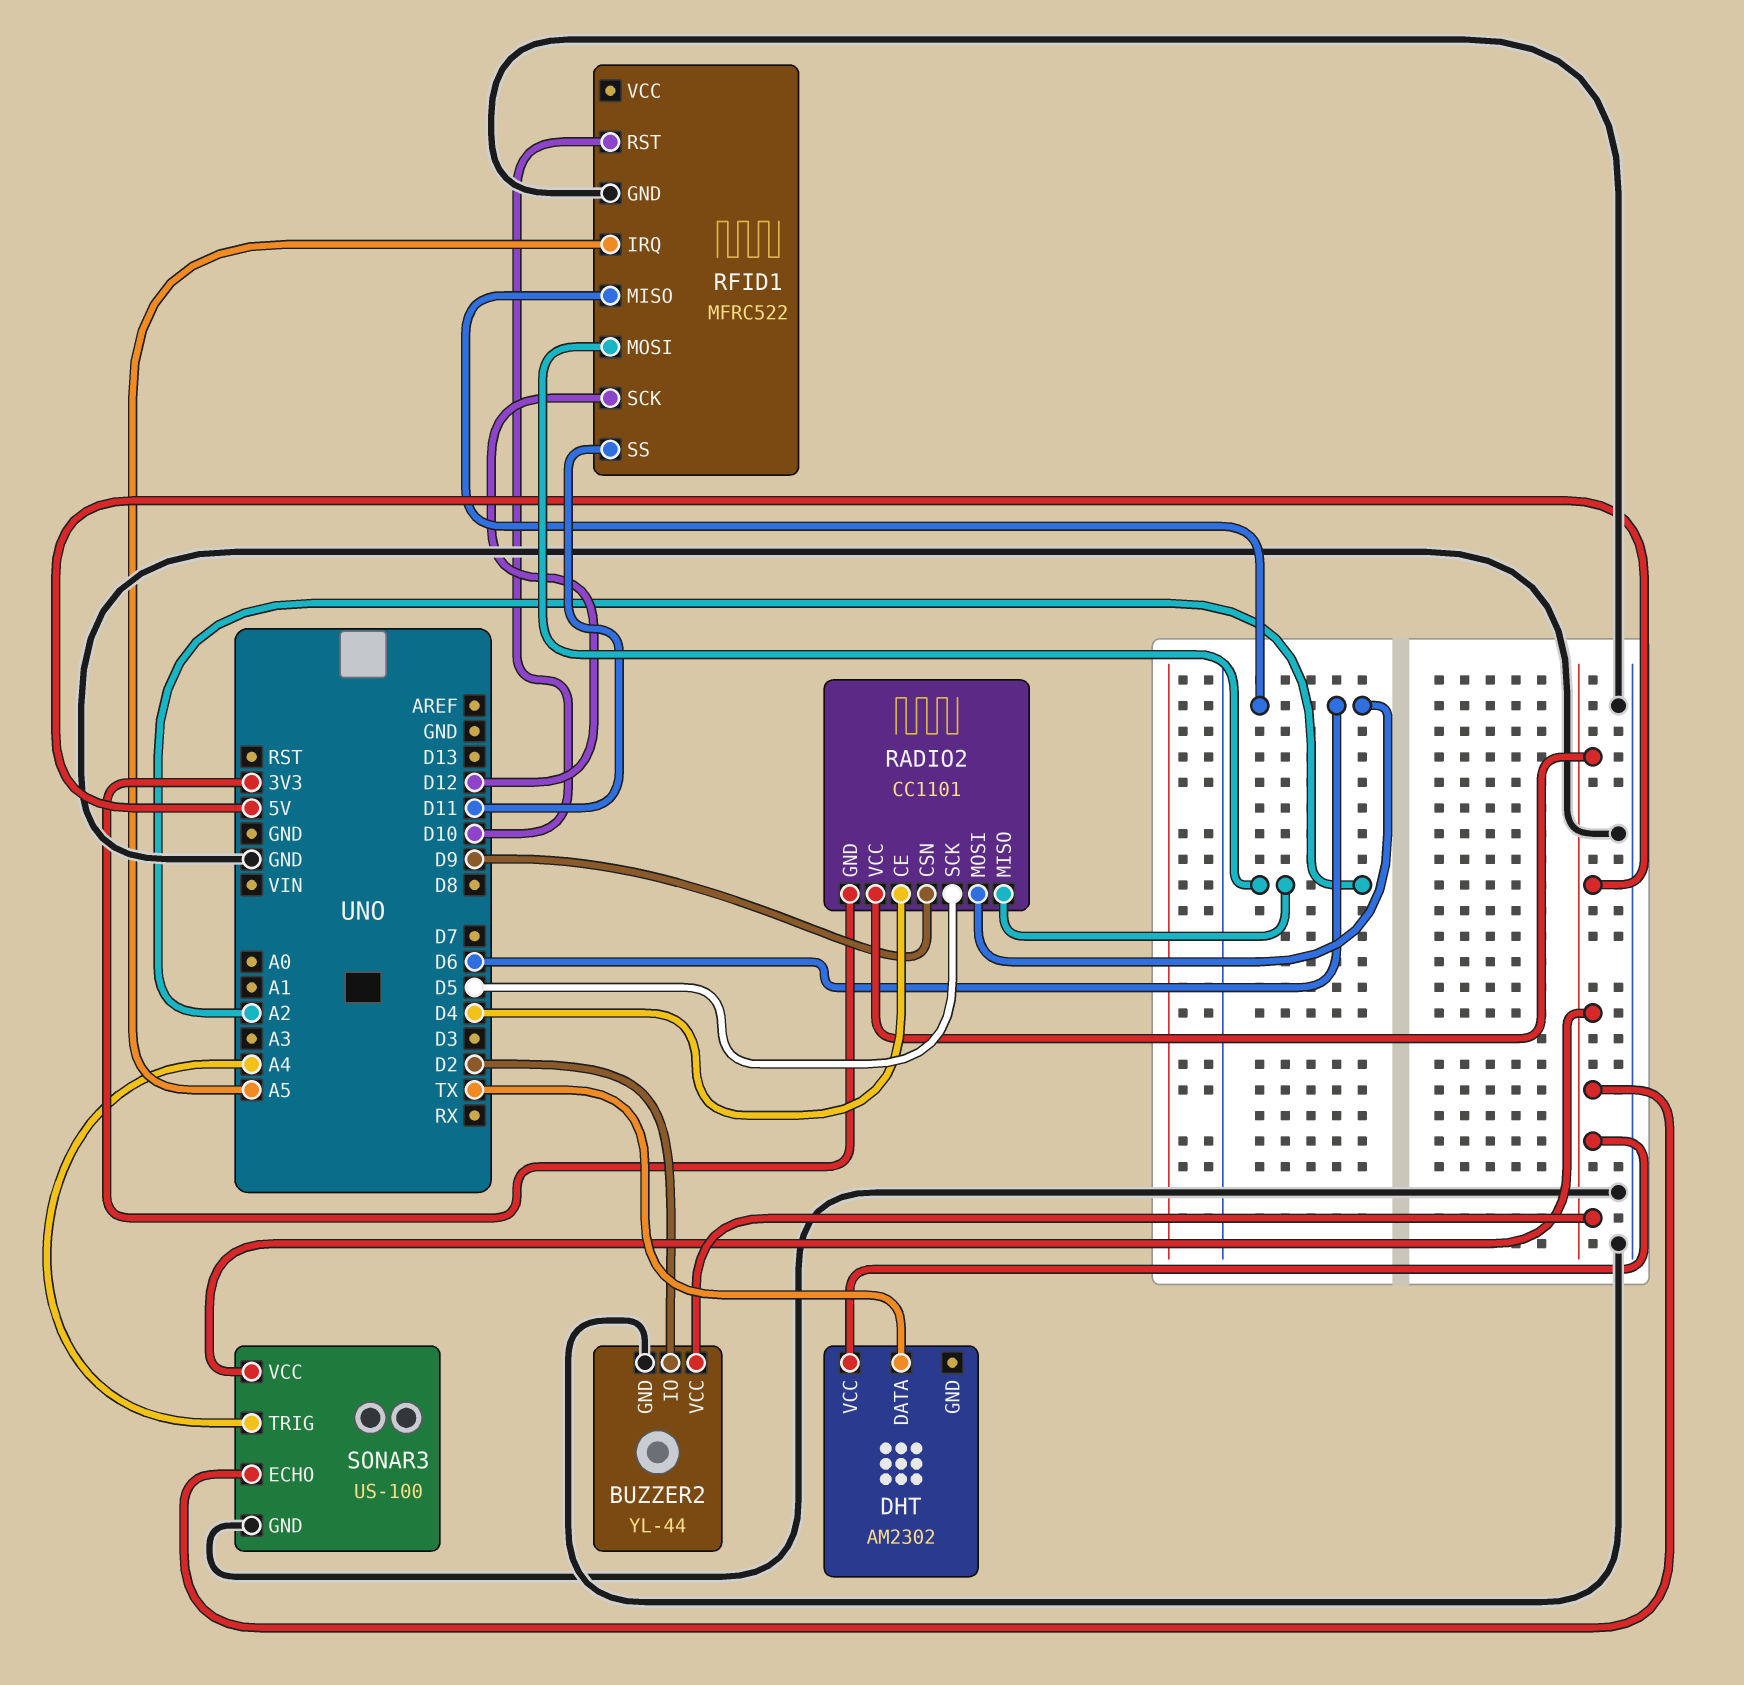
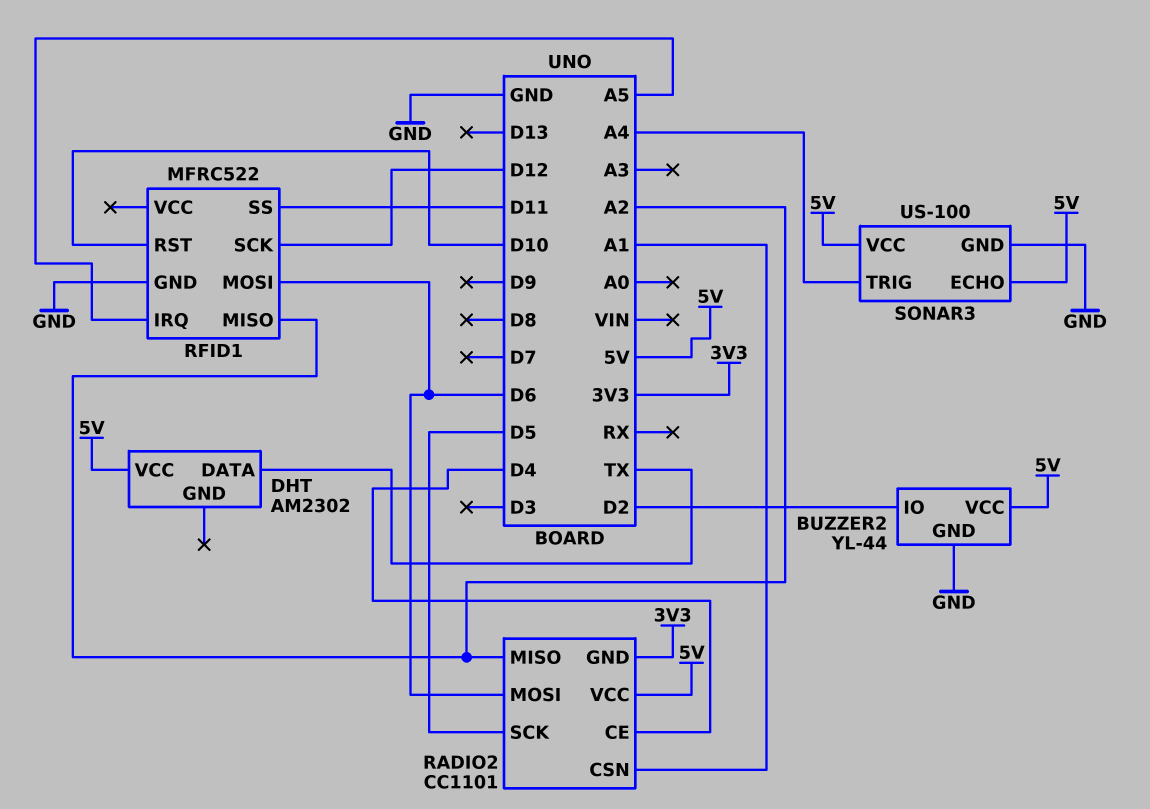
RADIO2 pin CSN: D9 -> A1
RFID1 pin MISO: D6 -> A2
RFID1 pin MOSI: A2 -> D6

